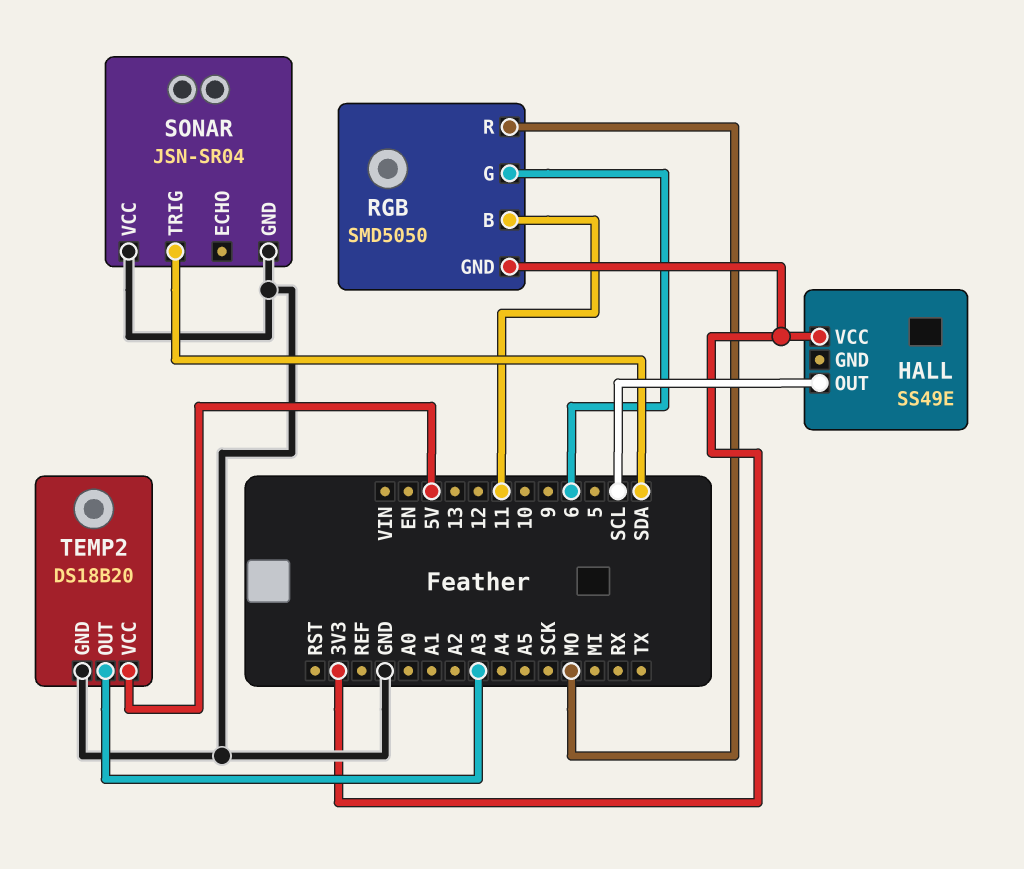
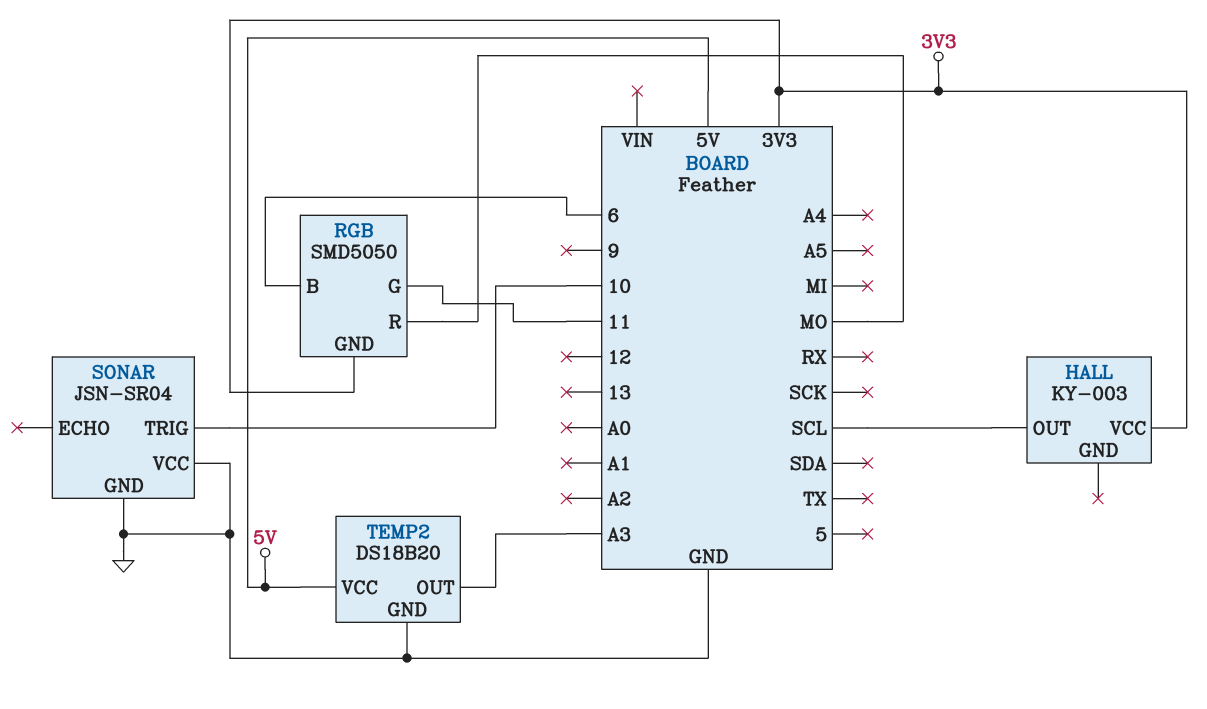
HALL: SS49E -> KY-003
RGB pin B: 11 -> 6
RGB pin G: 6 -> 11
SONAR pin TRIG: SDA -> 10

